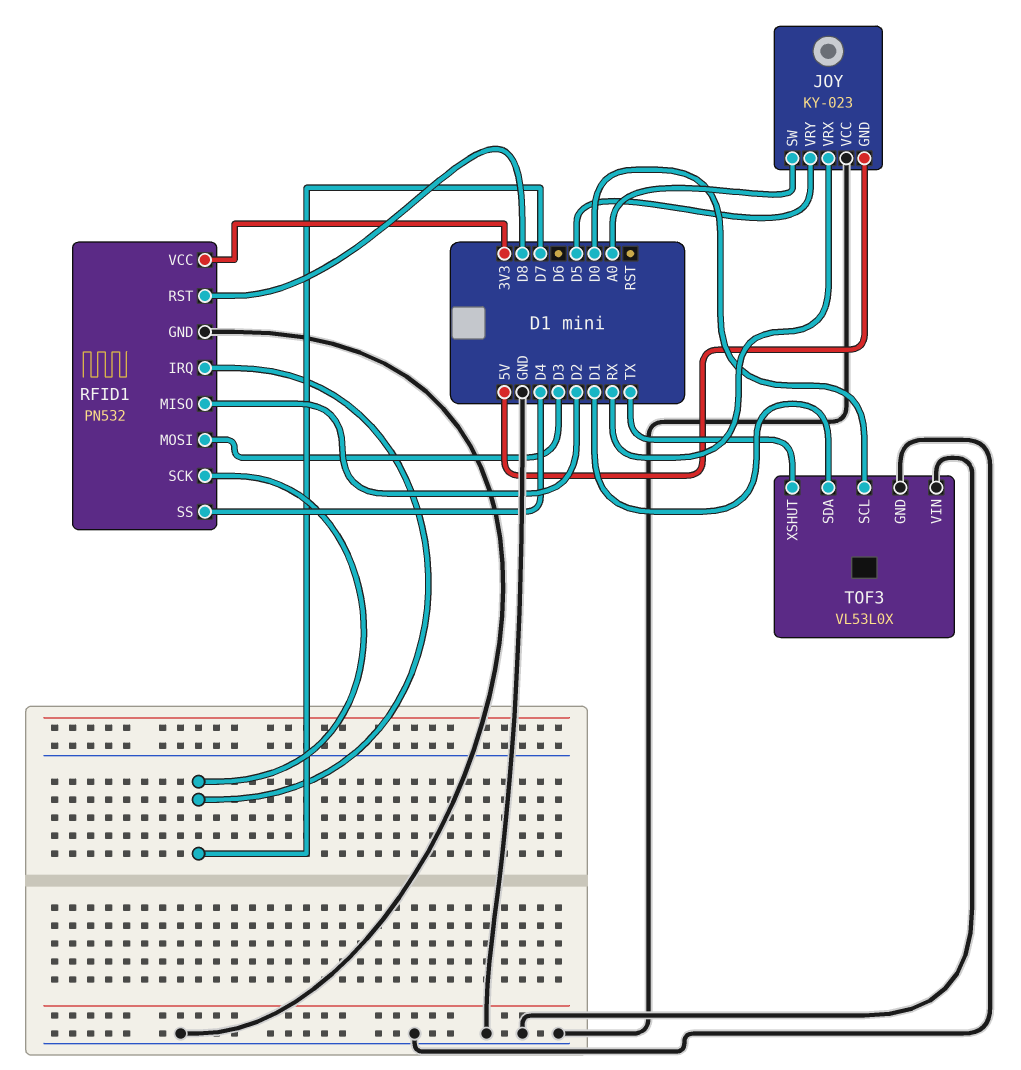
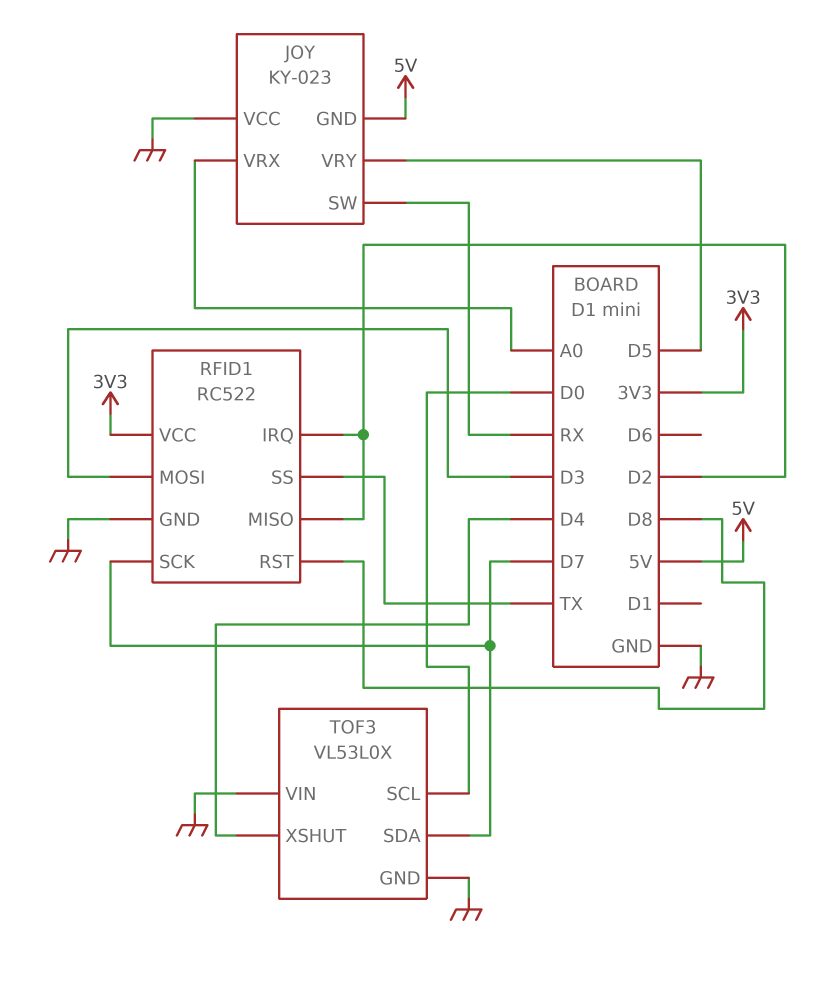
JOY pin SW: A0 -> RX
JOY pin VRX: RX -> A0
RFID1: PN532 -> RC522
RFID1 pin IRQ: D7 -> D2
RFID1 pin SS: D4 -> TX
TOF3 pin SDA: D1 -> D7
TOF3 pin XSHUT: TX -> D4

